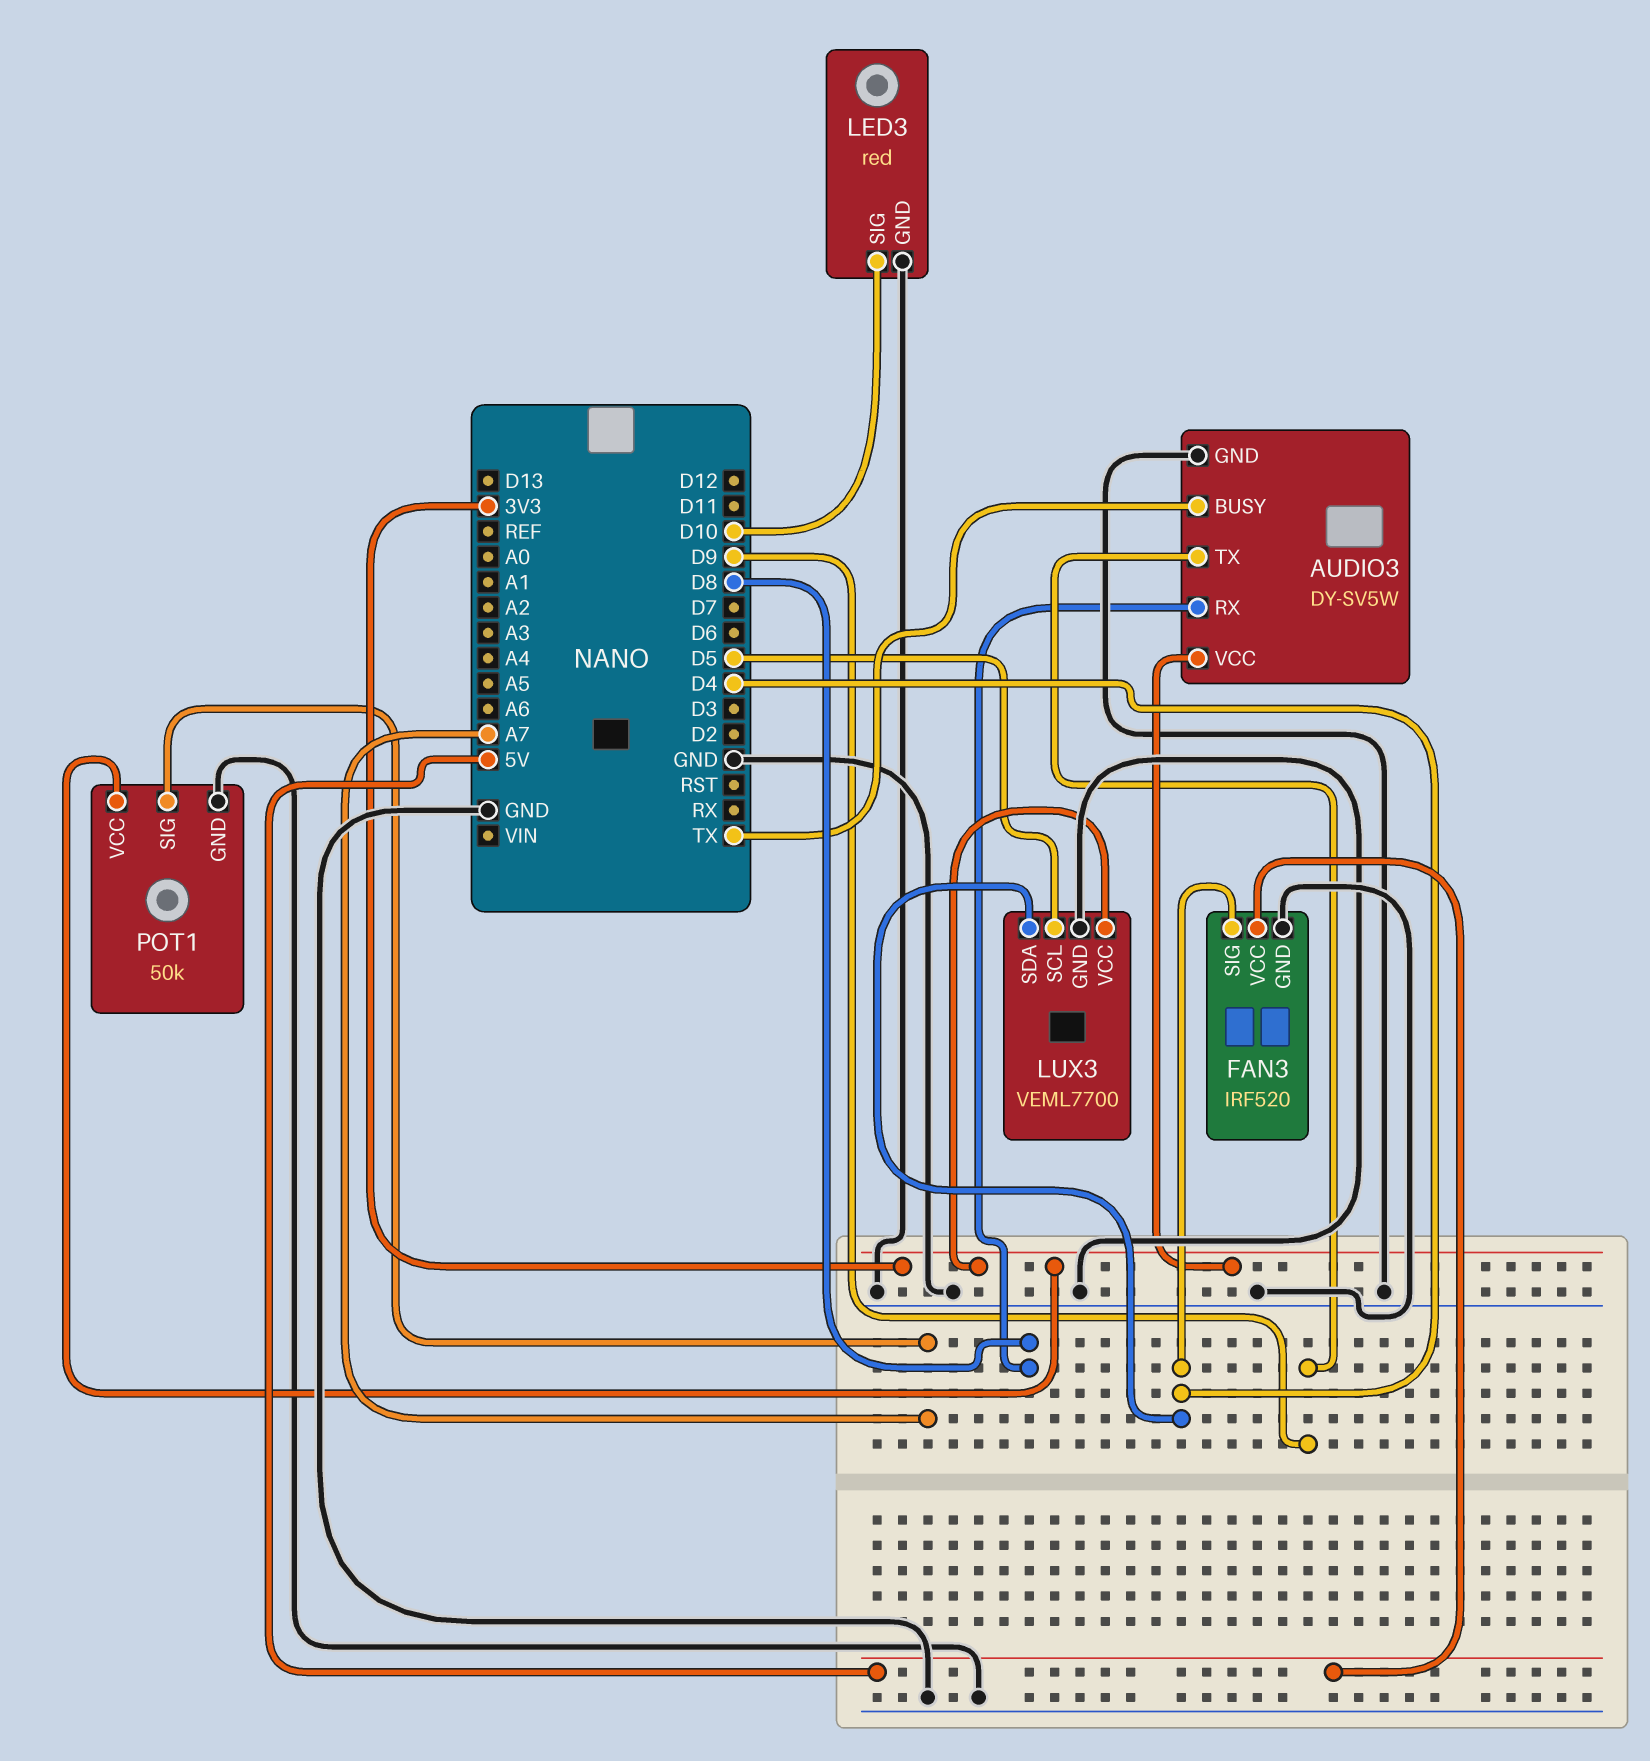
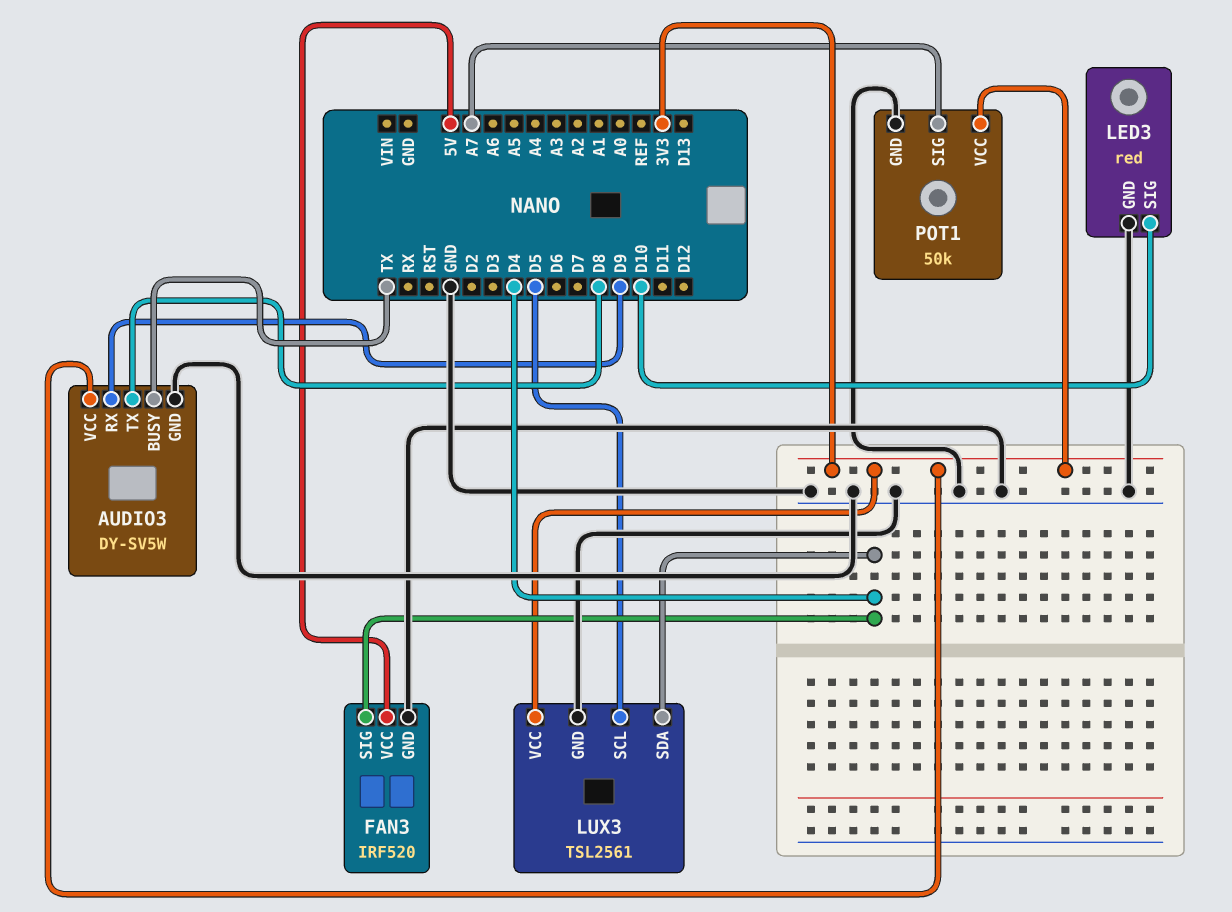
AUDIO3 pin RX: D8 -> D9
AUDIO3 pin TX: D9 -> D8
LUX3: VEML7700 -> TSL2561

